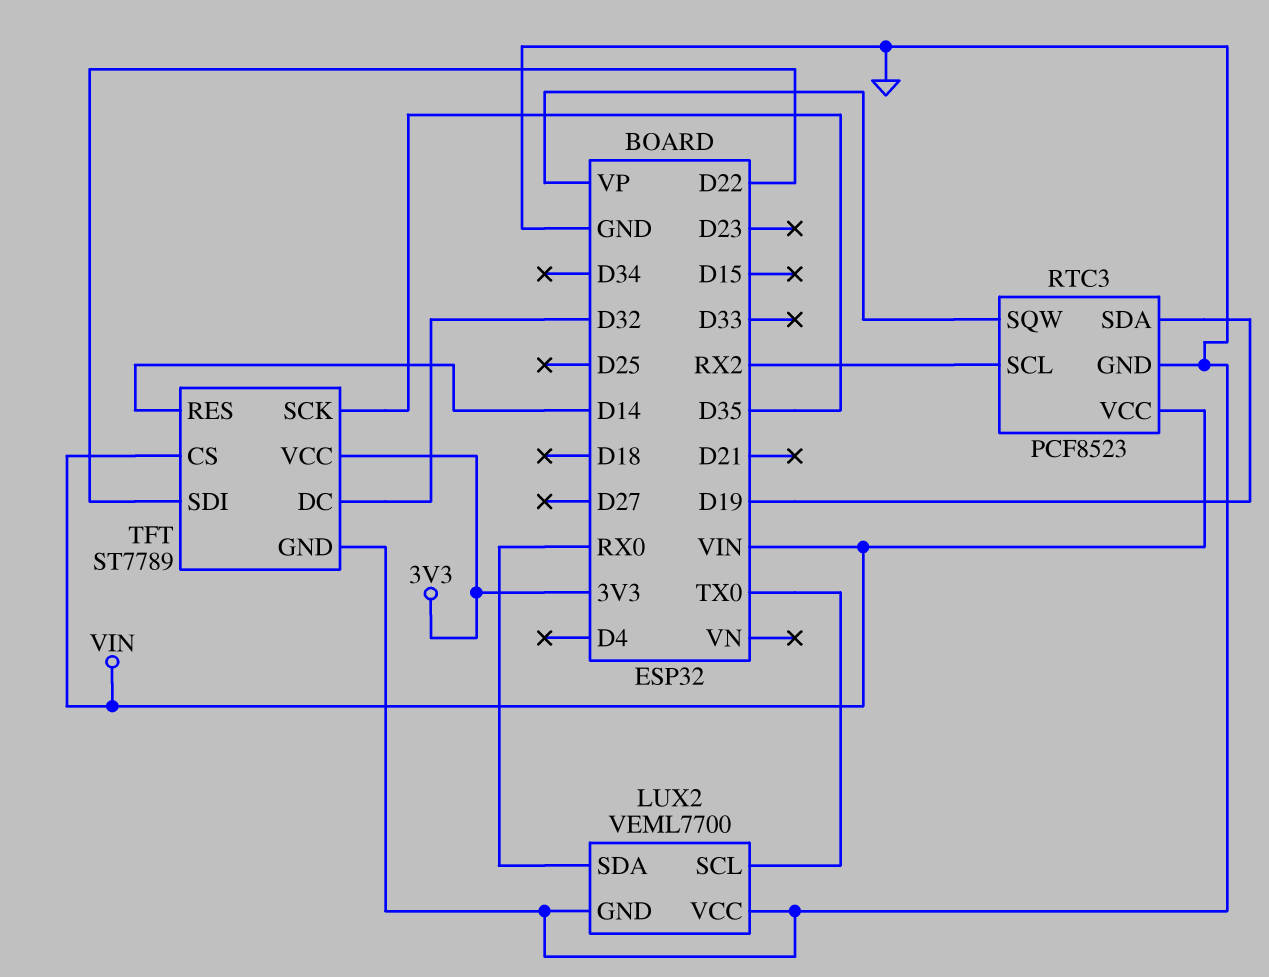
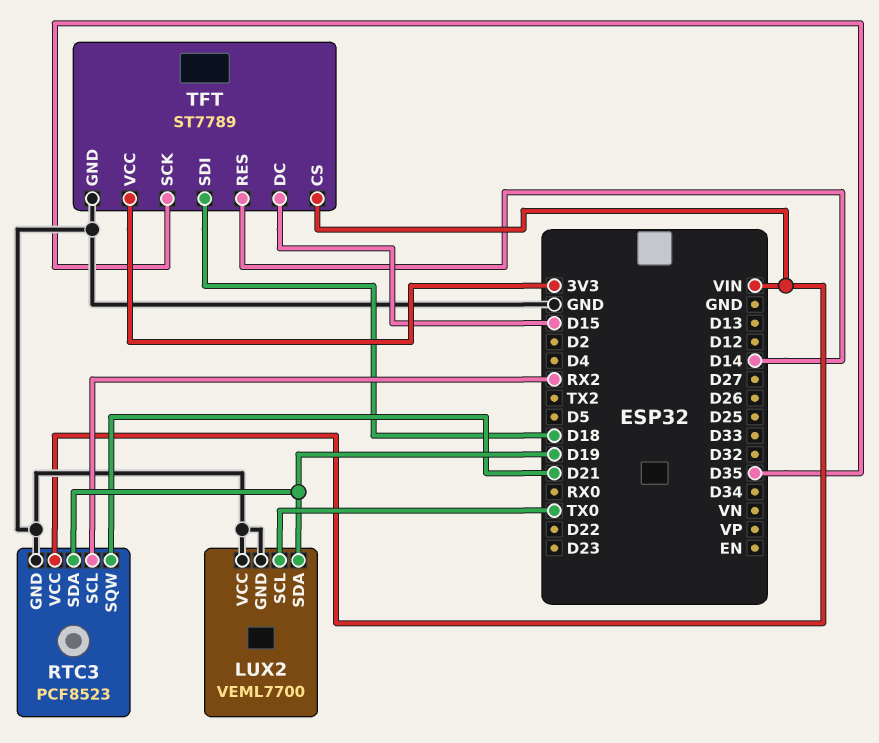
LUX2 pin SDA: RX0 -> D19
RTC3 pin SQW: VP -> D21
TFT pin DC: D32 -> D15
TFT pin SDI: D22 -> D18

